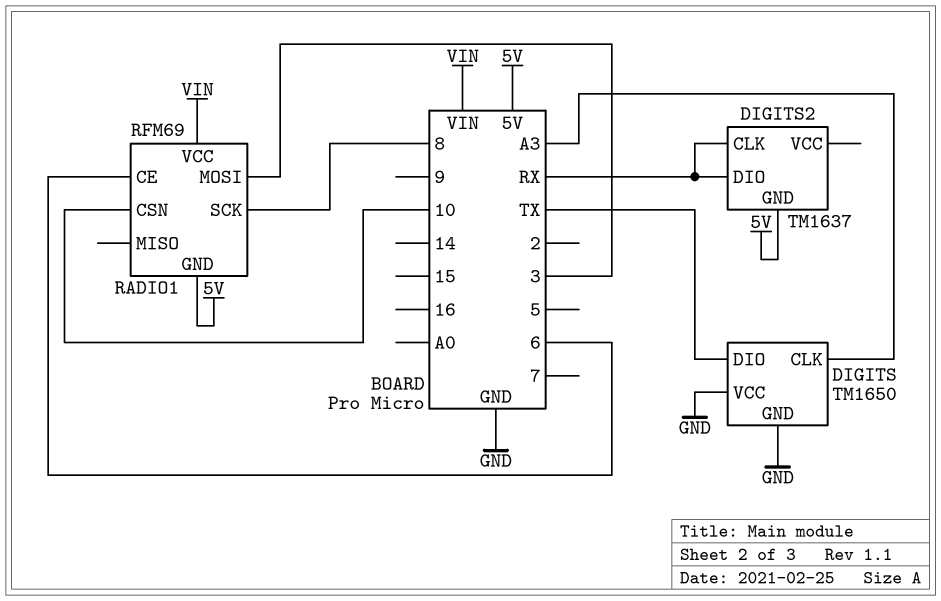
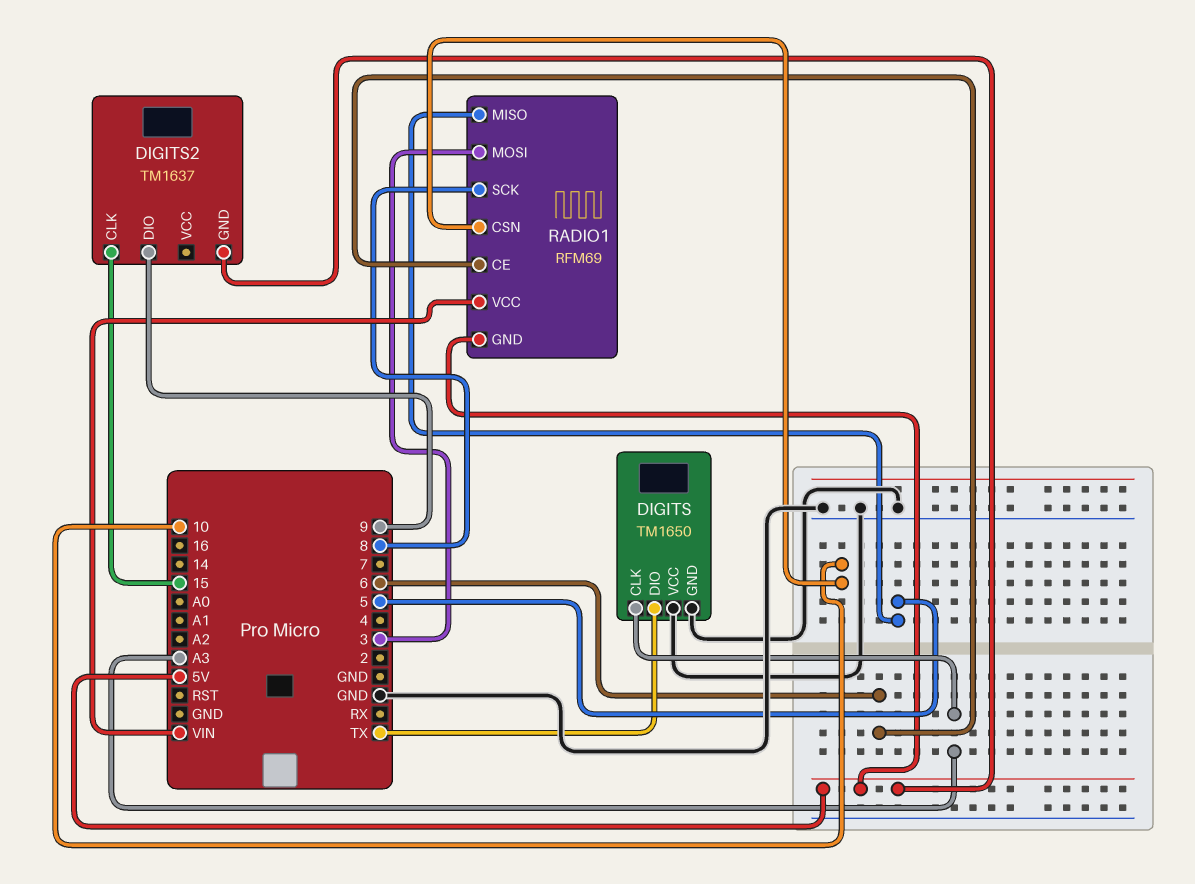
DIGITS2 pin CLK: RX -> 15
DIGITS2 pin DIO: RX -> 9
RADIO1 pin MISO: none -> 5

